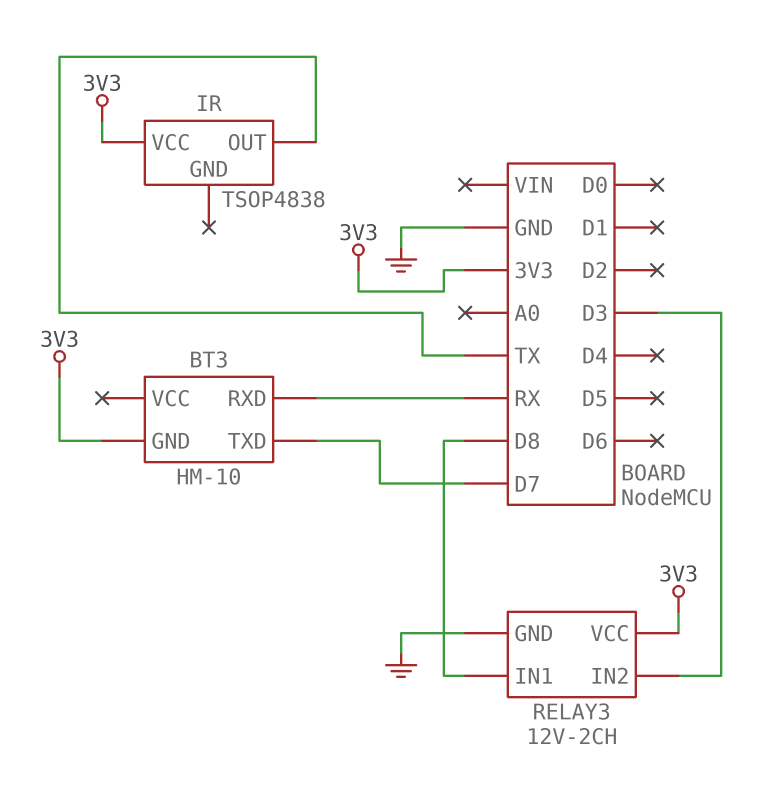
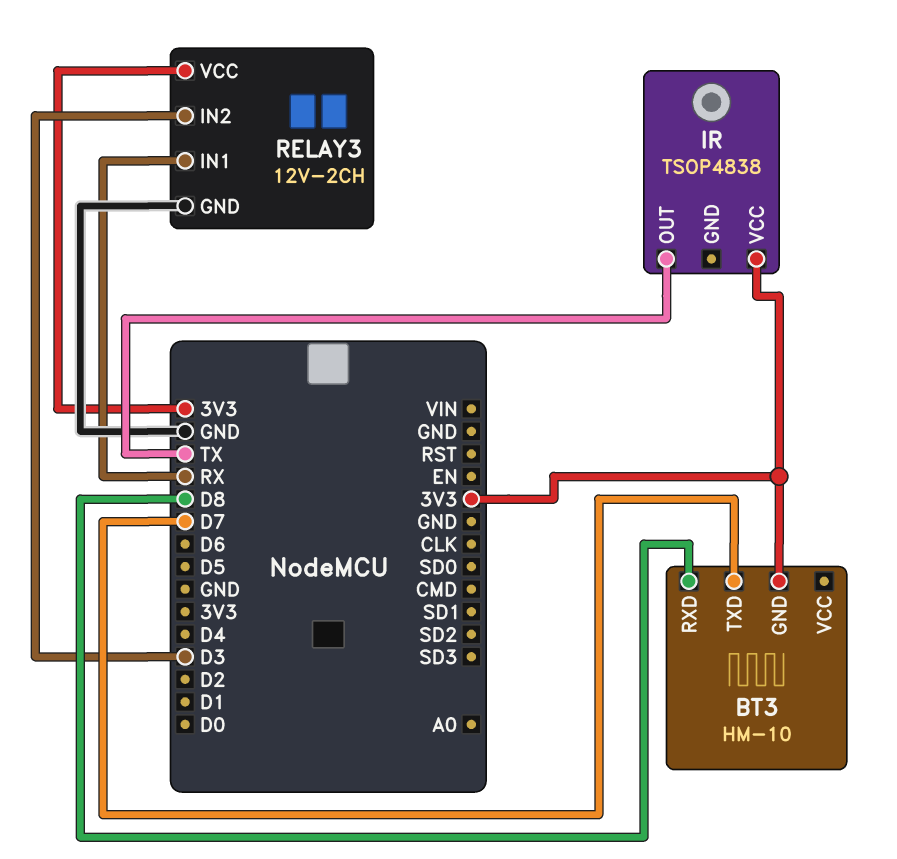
BT3 pin RXD: RX -> D8
RELAY3 pin IN1: D8 -> RX

